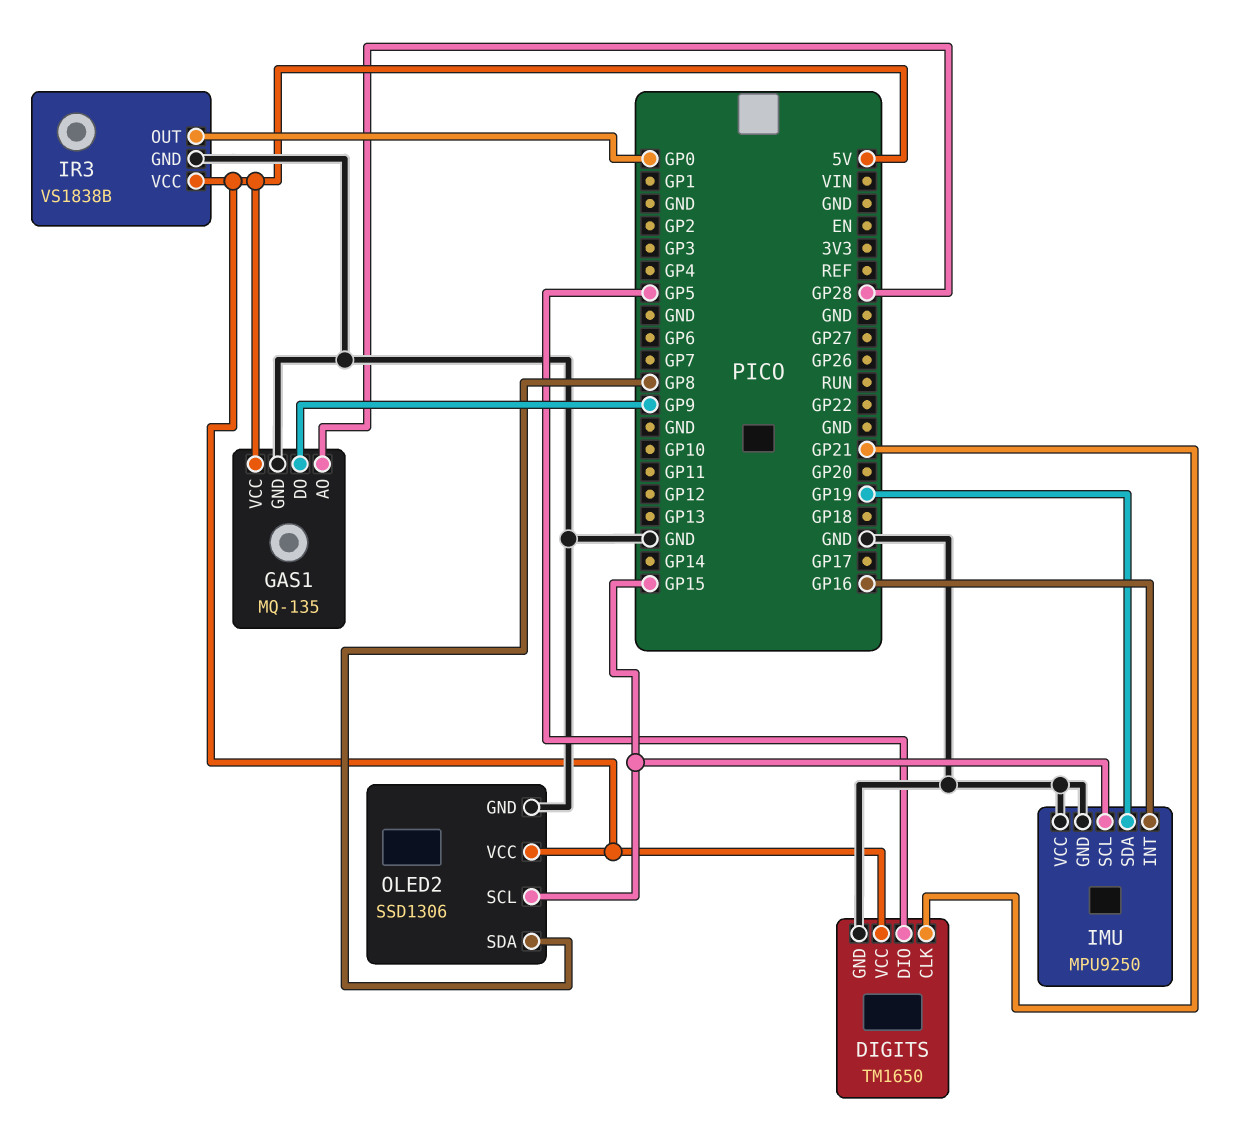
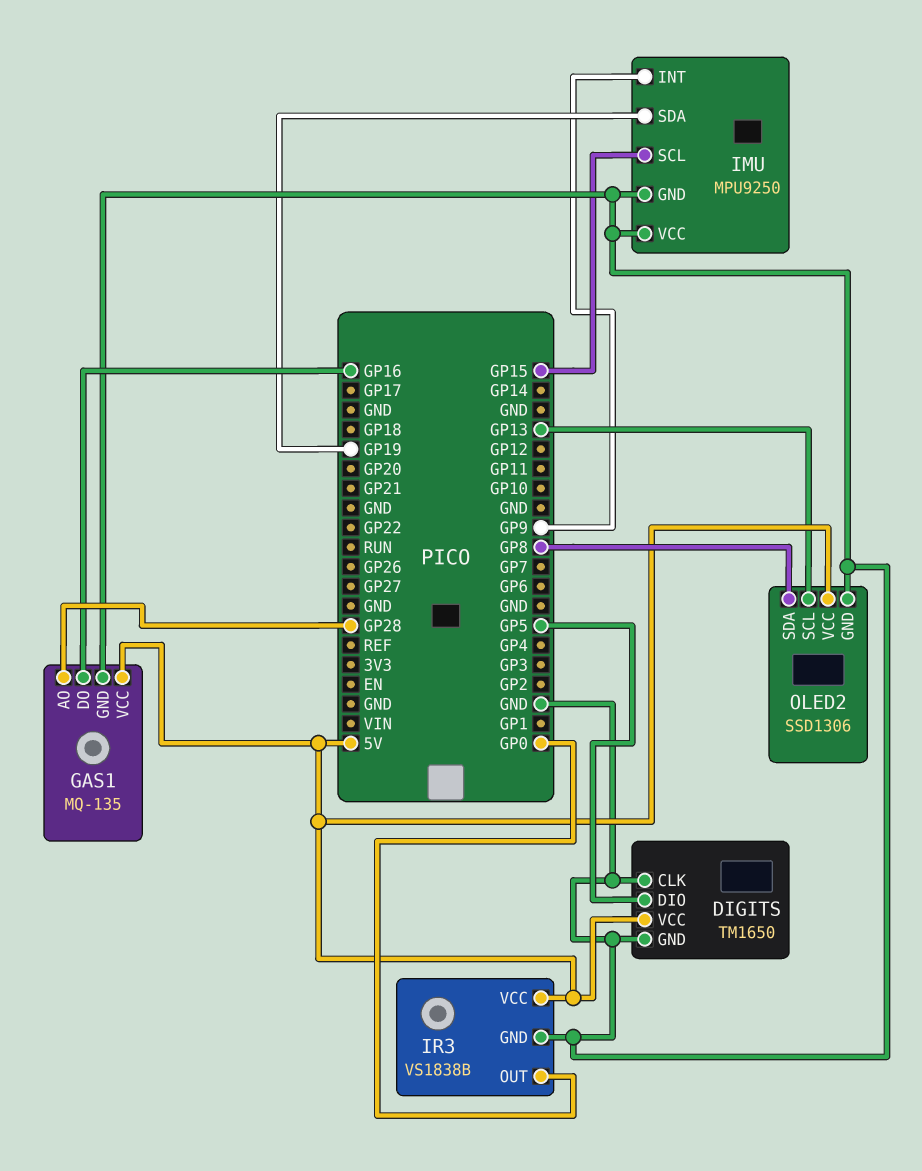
DIGITS pin CLK: GP21 -> GND
GAS1 pin DO: GP9 -> GP16
IMU pin INT: GP16 -> GP9
OLED2 pin SCL: GP15 -> GP13

